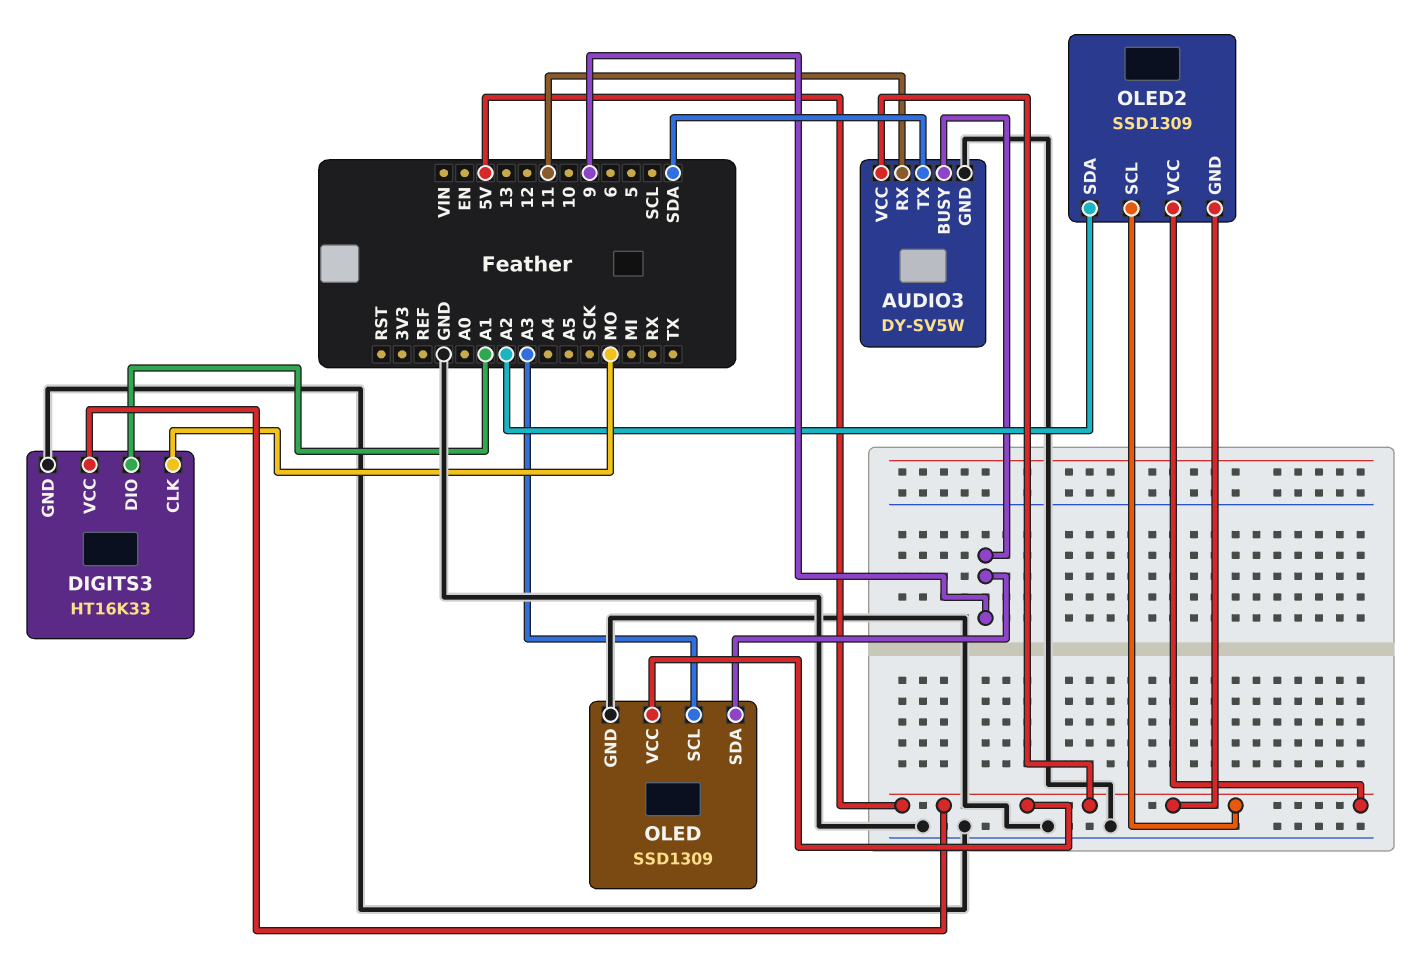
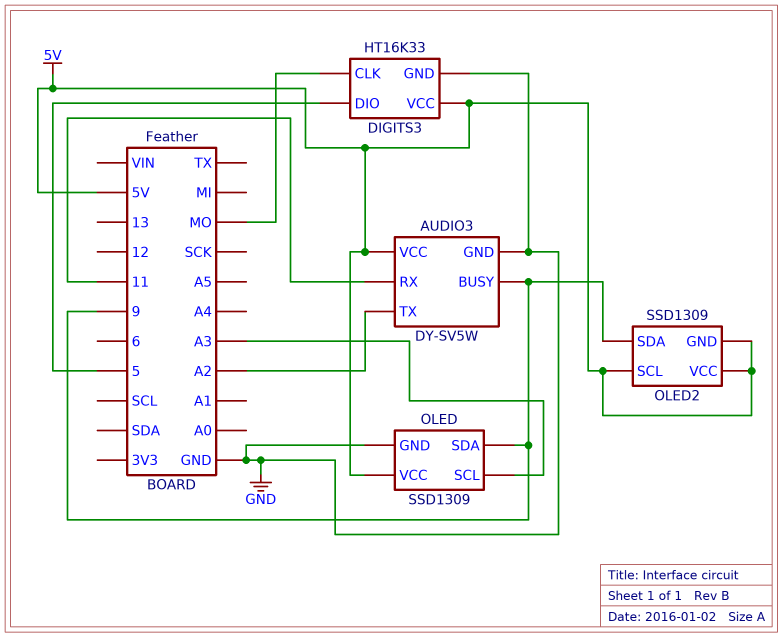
AUDIO3 pin TX: SDA -> A2
DIGITS3 pin DIO: A1 -> 5
OLED2 pin SDA: A2 -> 9

